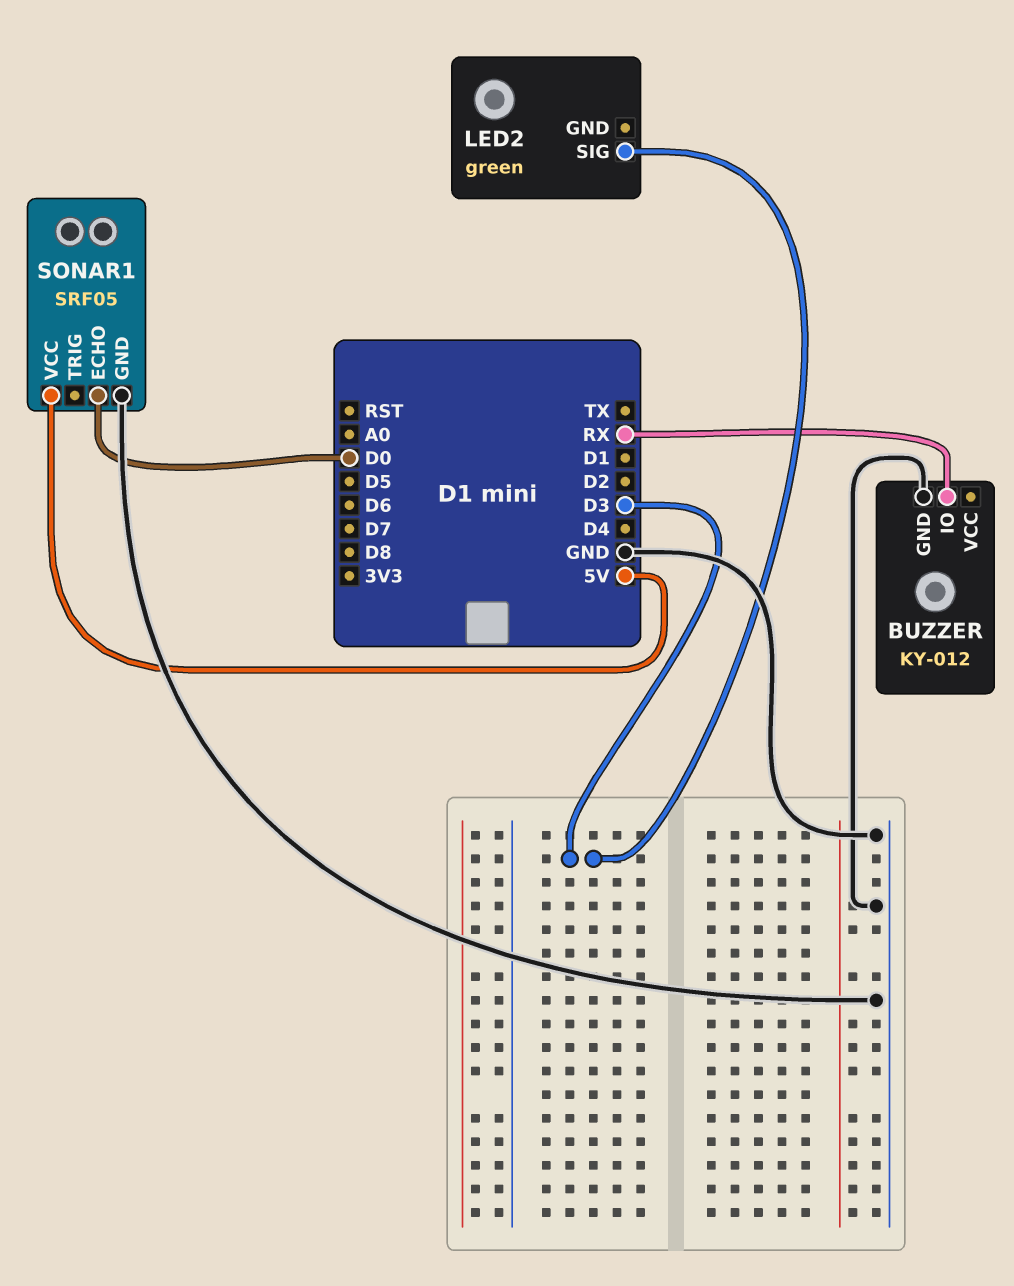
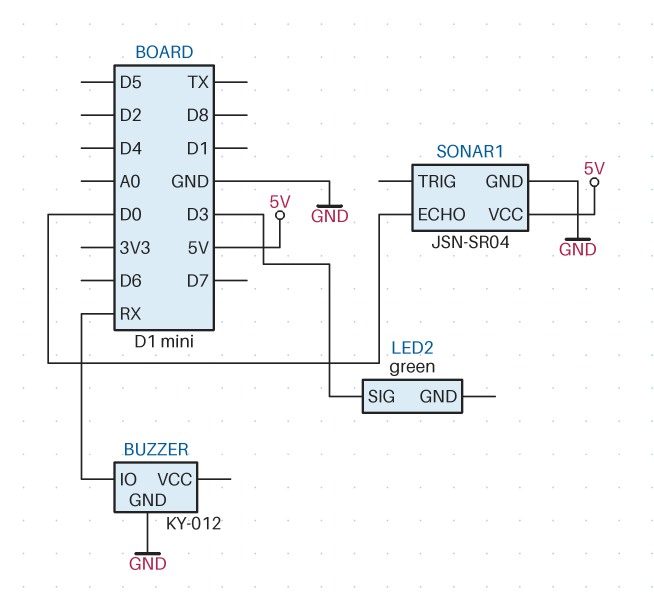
SONAR1: SRF05 -> JSN-SR04

